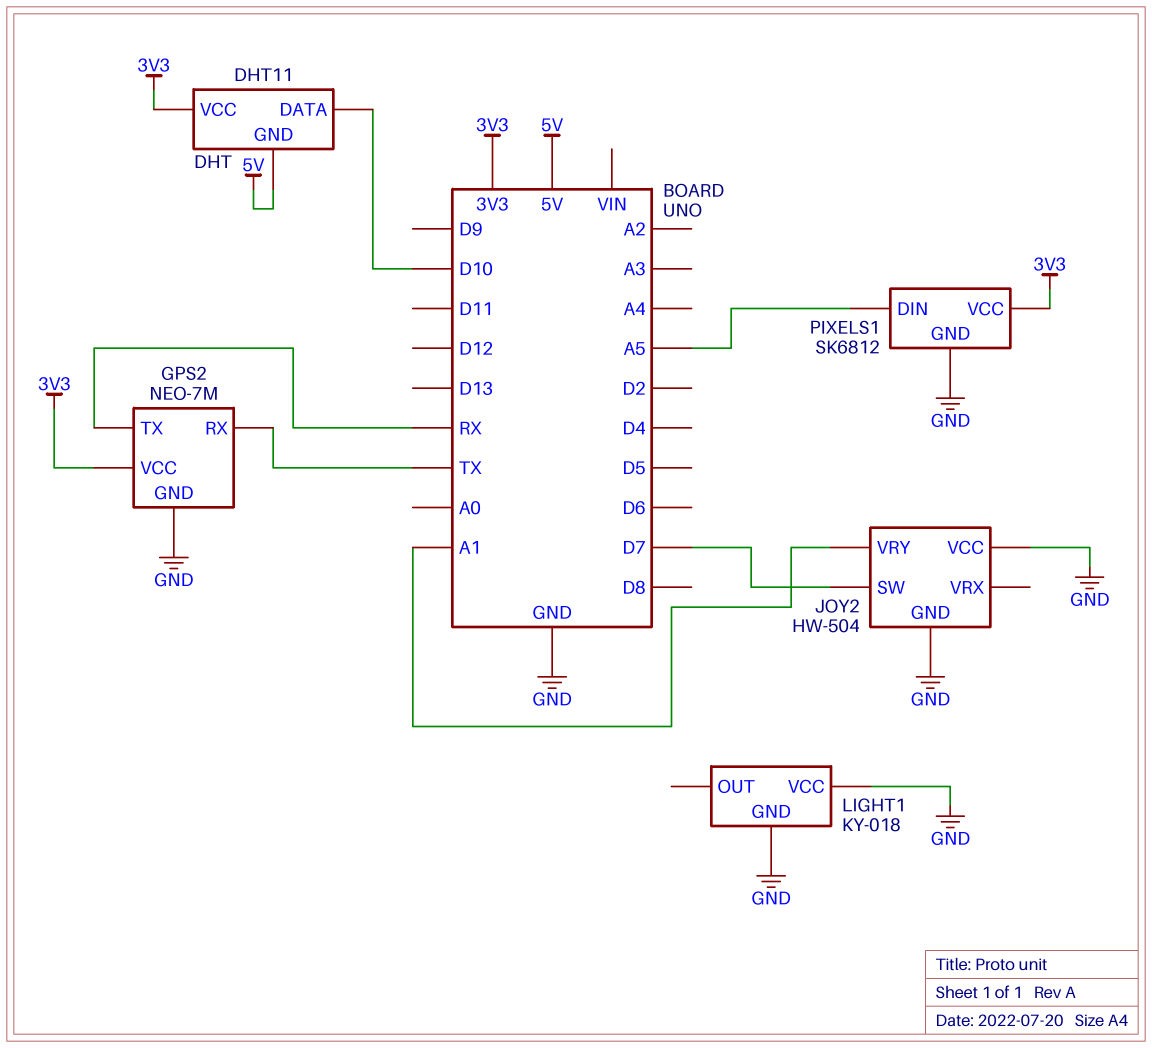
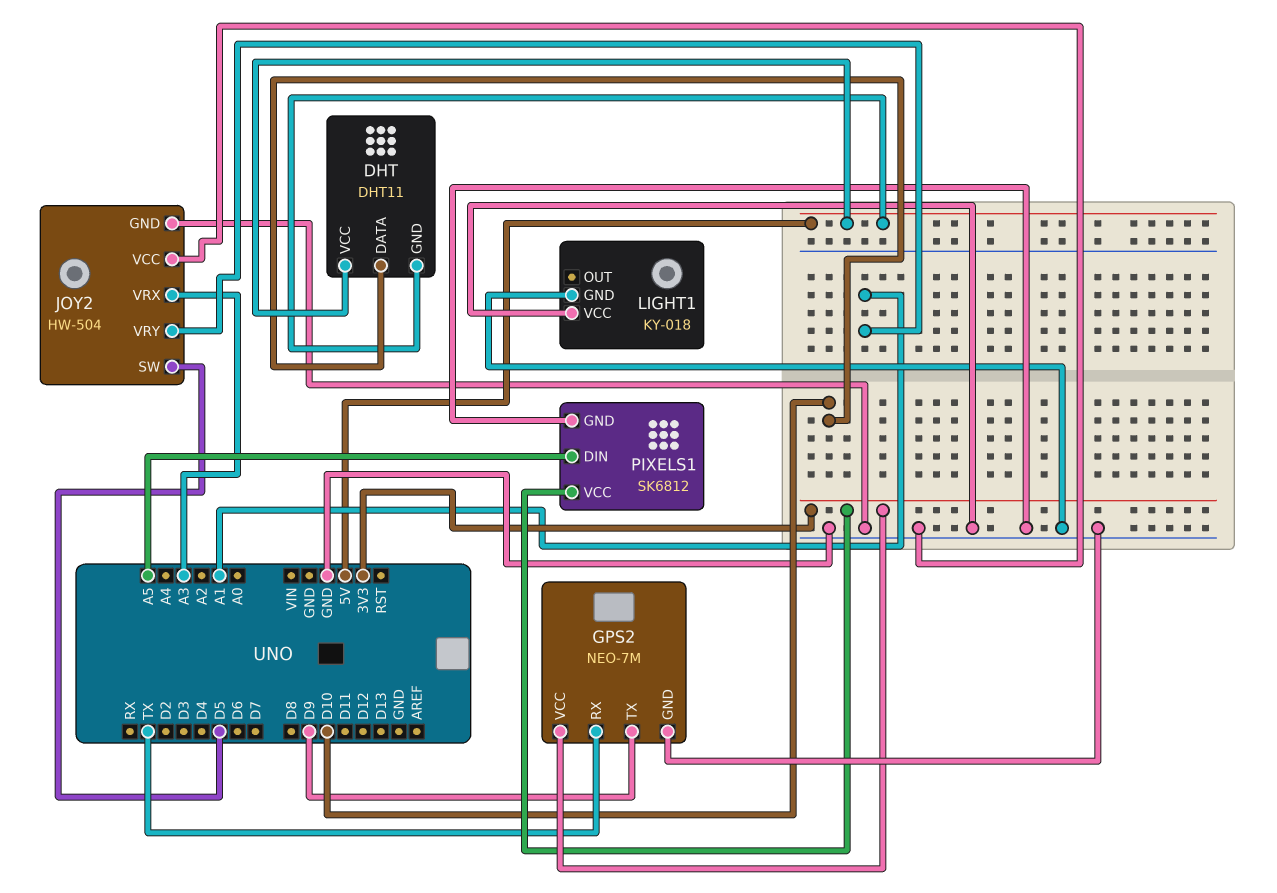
DHT pin VCC: 3V3 -> 5V
GPS2 pin TX: RX -> D9
JOY2 pin SW: D7 -> D5
JOY2 pin VRX: none -> A3

